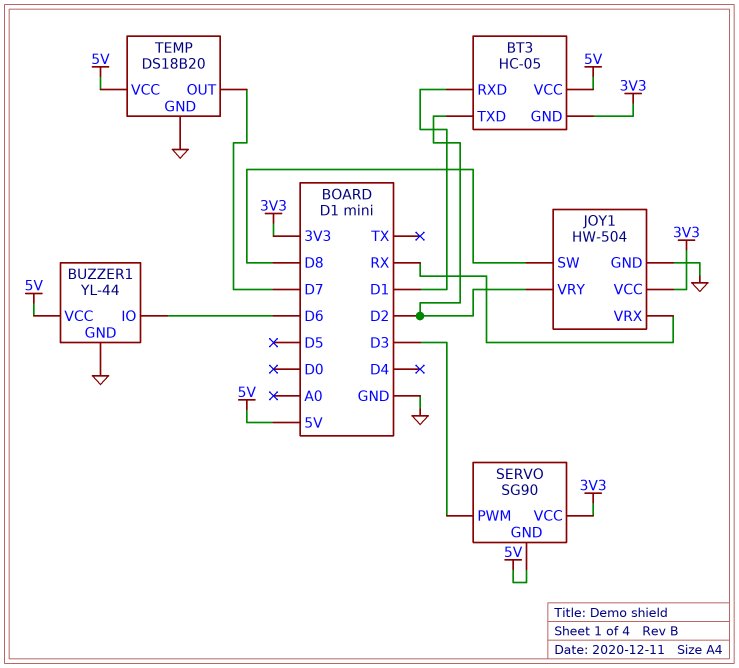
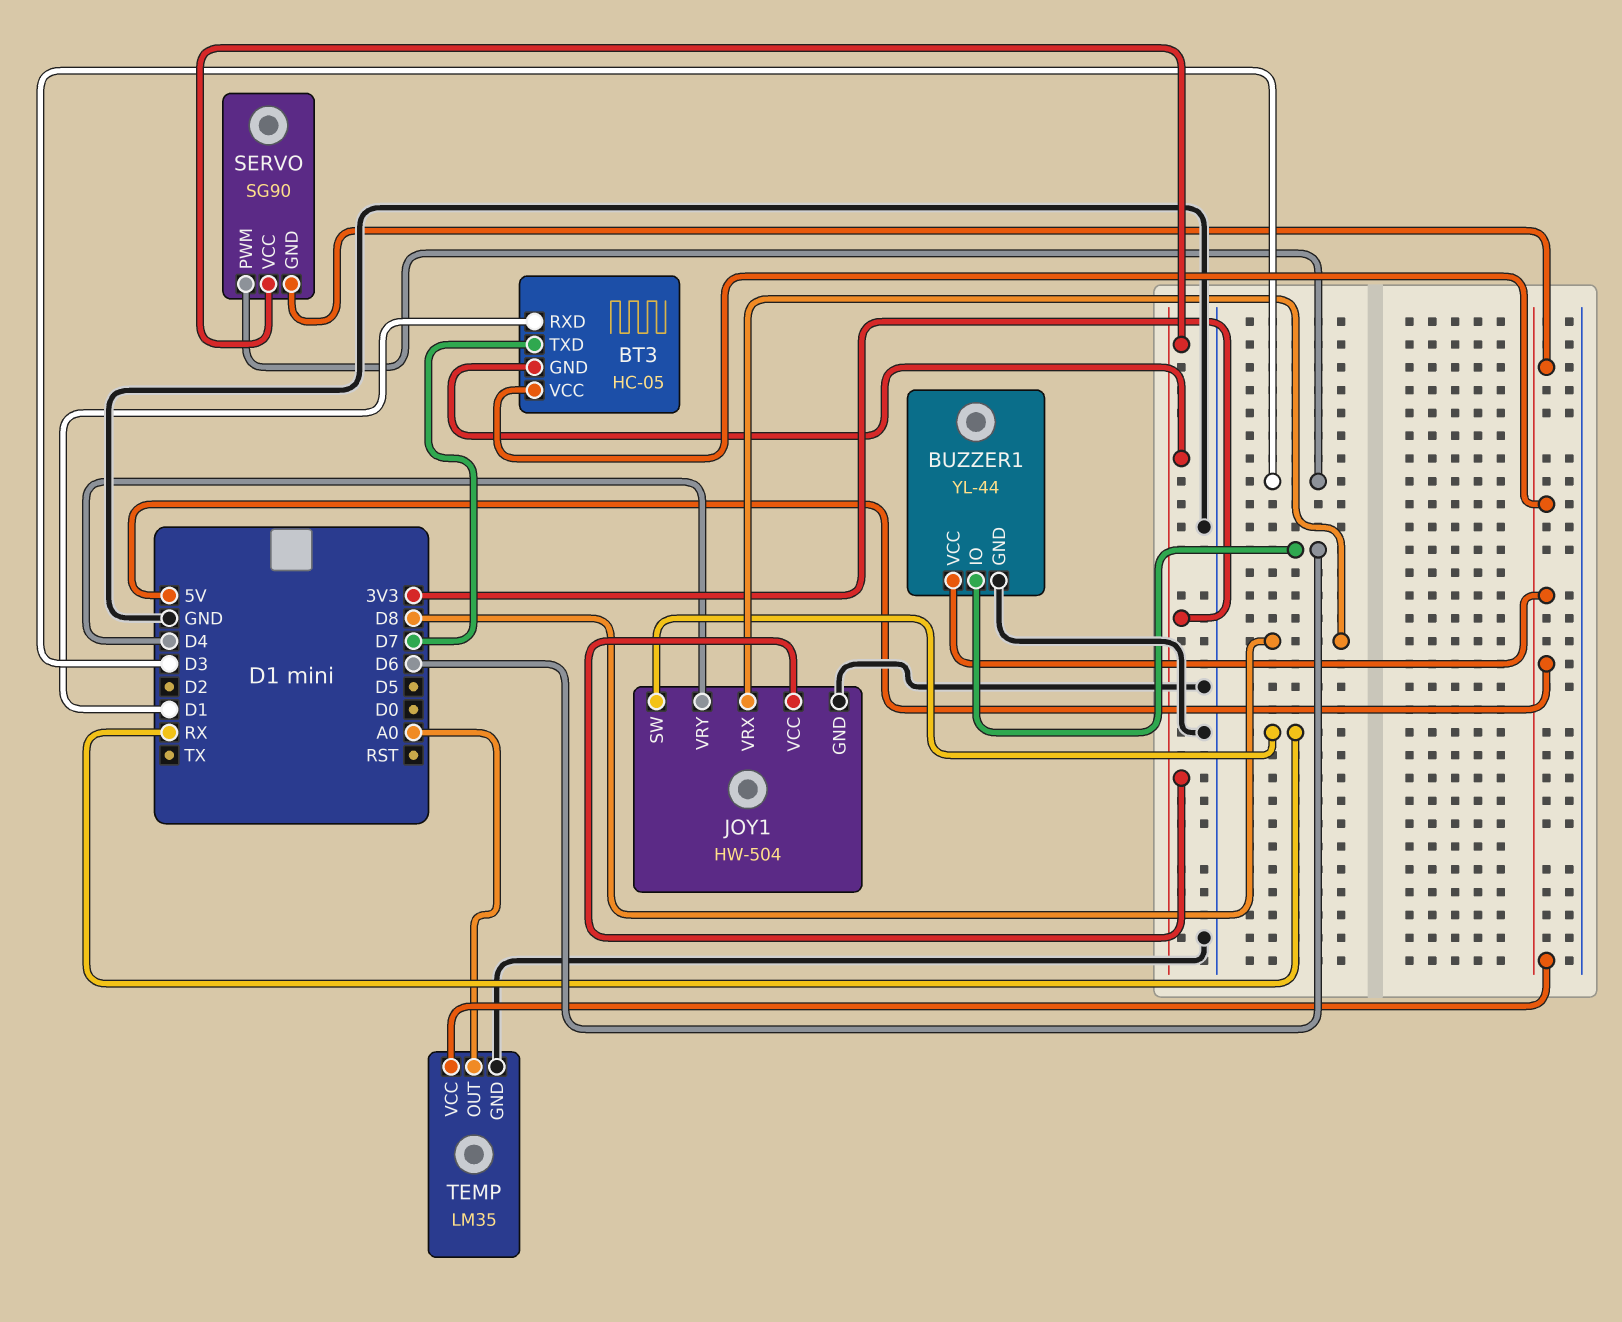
BT3 pin TXD: D2 -> D7
JOY1 pin SW: D8 -> RX
JOY1 pin VRX: RX -> D8
JOY1 pin VRY: D2 -> D4
TEMP: DS18B20 -> LM35
TEMP pin OUT: D7 -> A0

